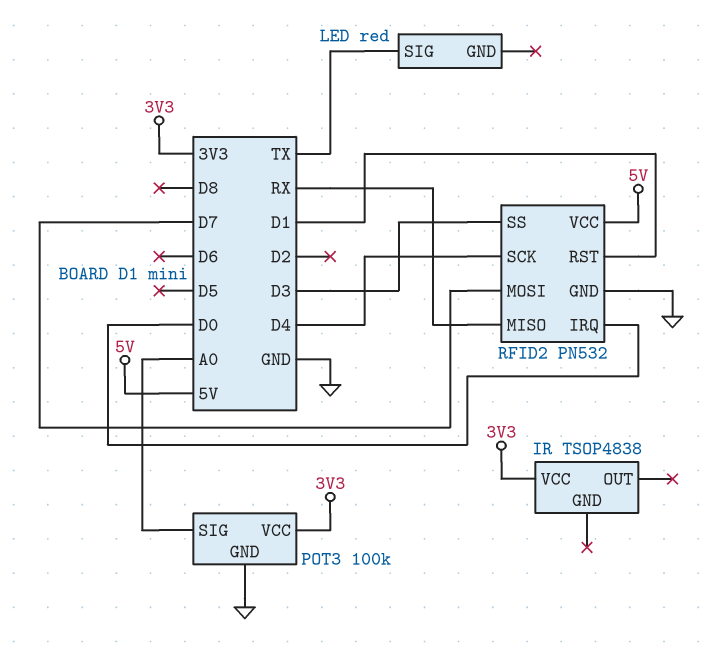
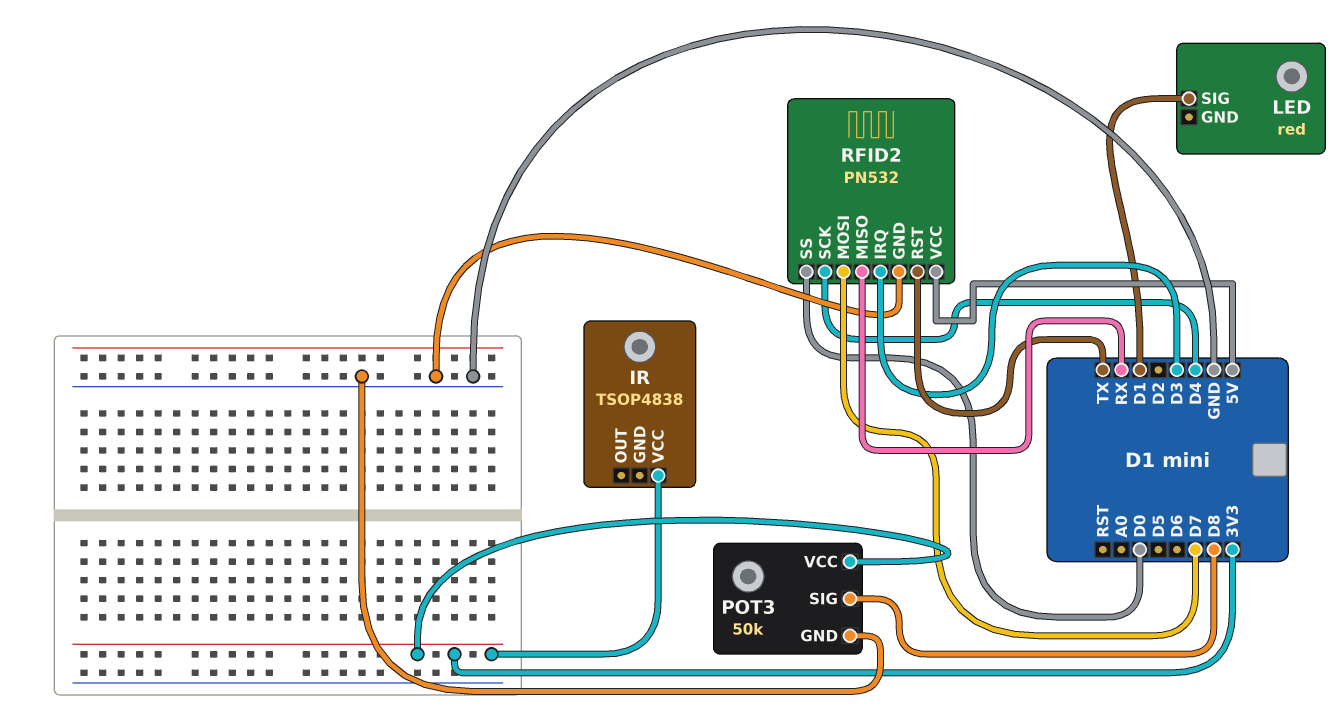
LED pin SIG: TX -> D1
POT3: 100k -> 50k
POT3 pin SIG: A0 -> D8
RFID2 pin IRQ: D0 -> D3
RFID2 pin RST: D1 -> TX
RFID2 pin SS: D3 -> D0

